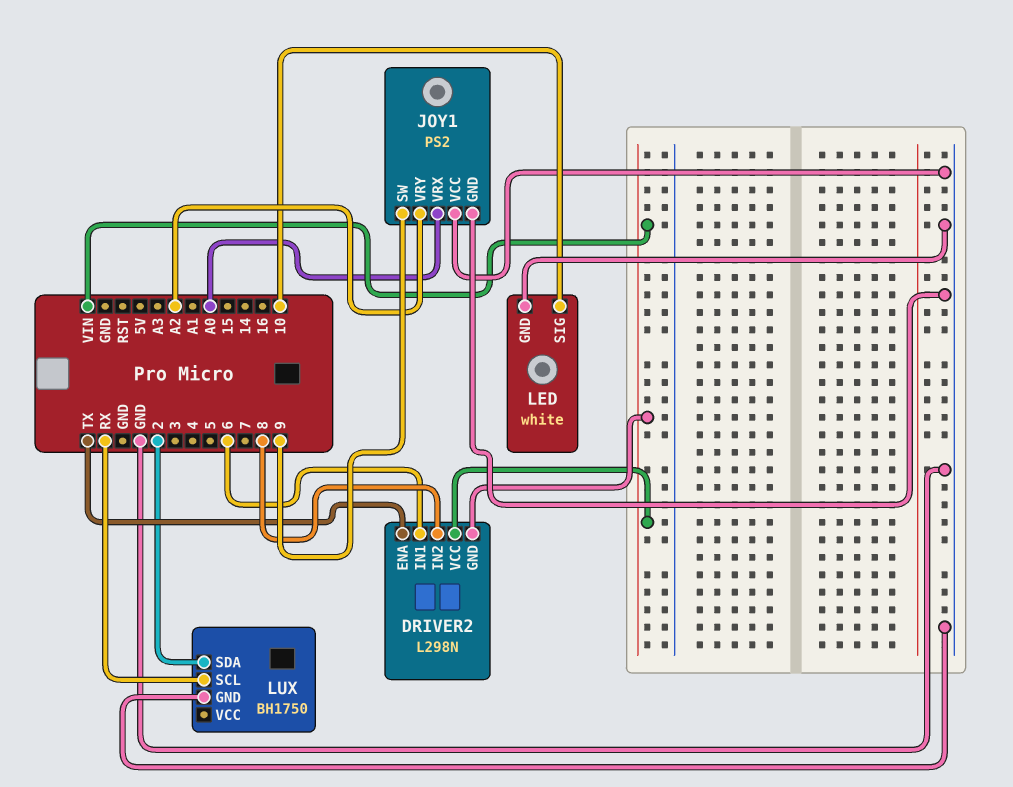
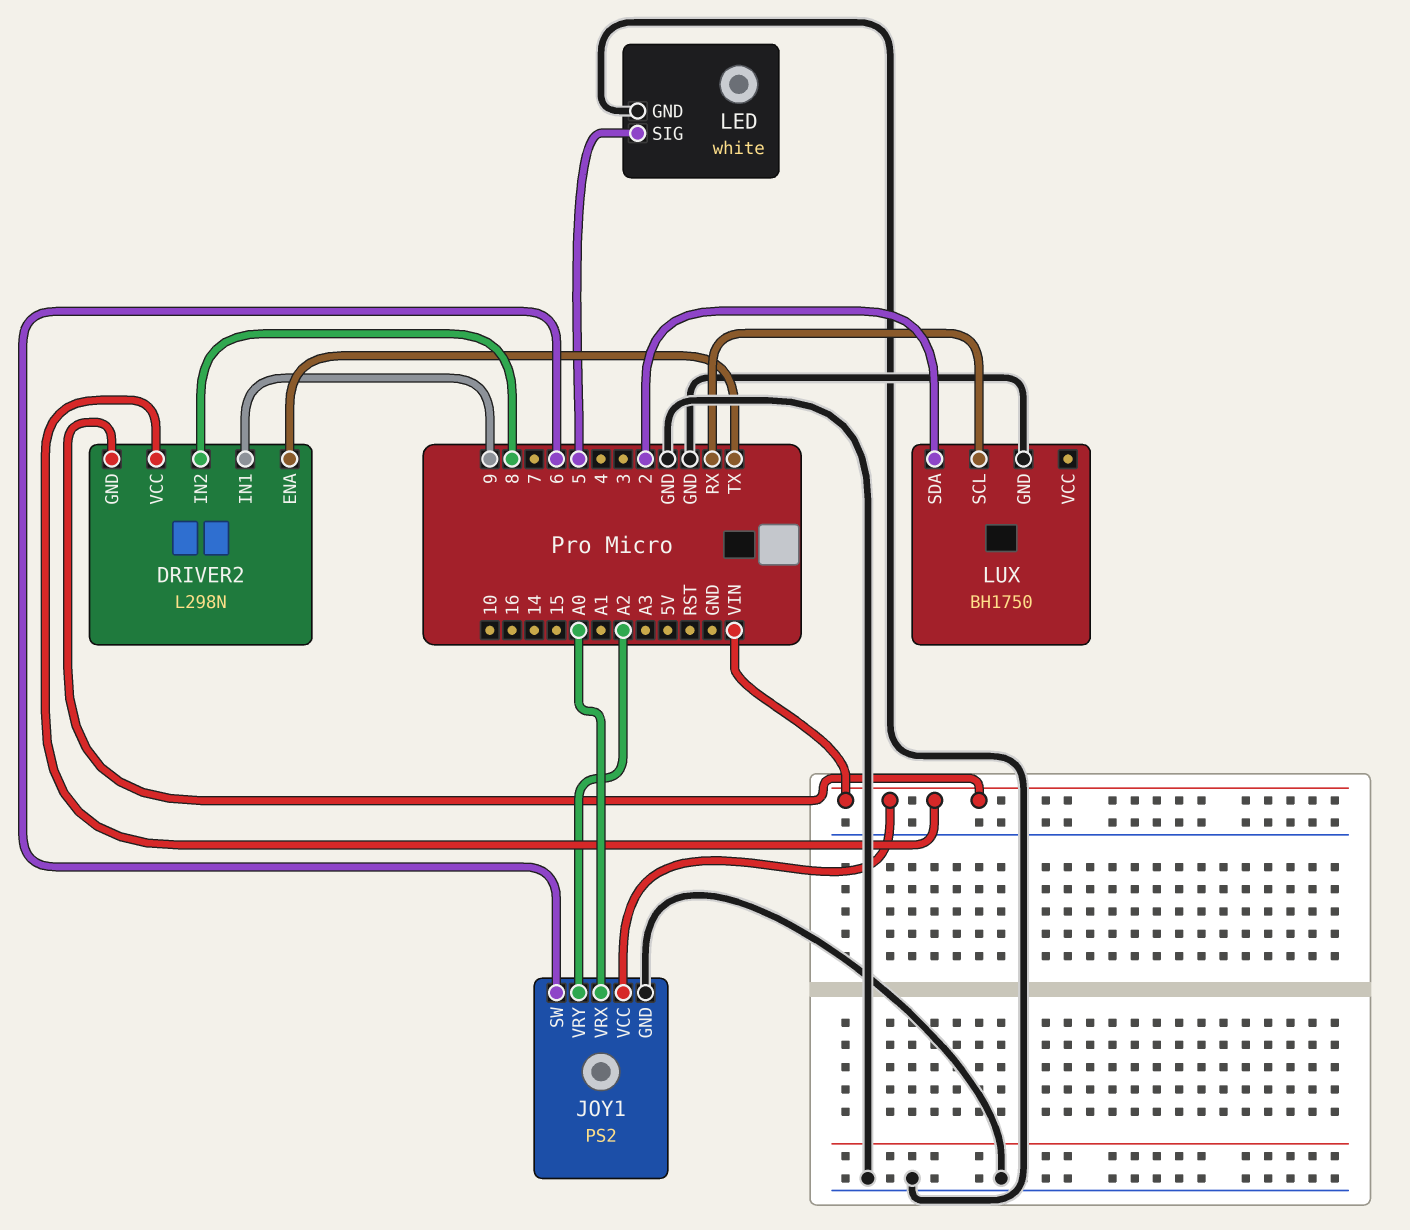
DRIVER2 pin IN1: 6 -> 9
JOY1 pin SW: 9 -> 6
JOY1 pin VCC: GND -> VIN
LED pin SIG: 10 -> 5

